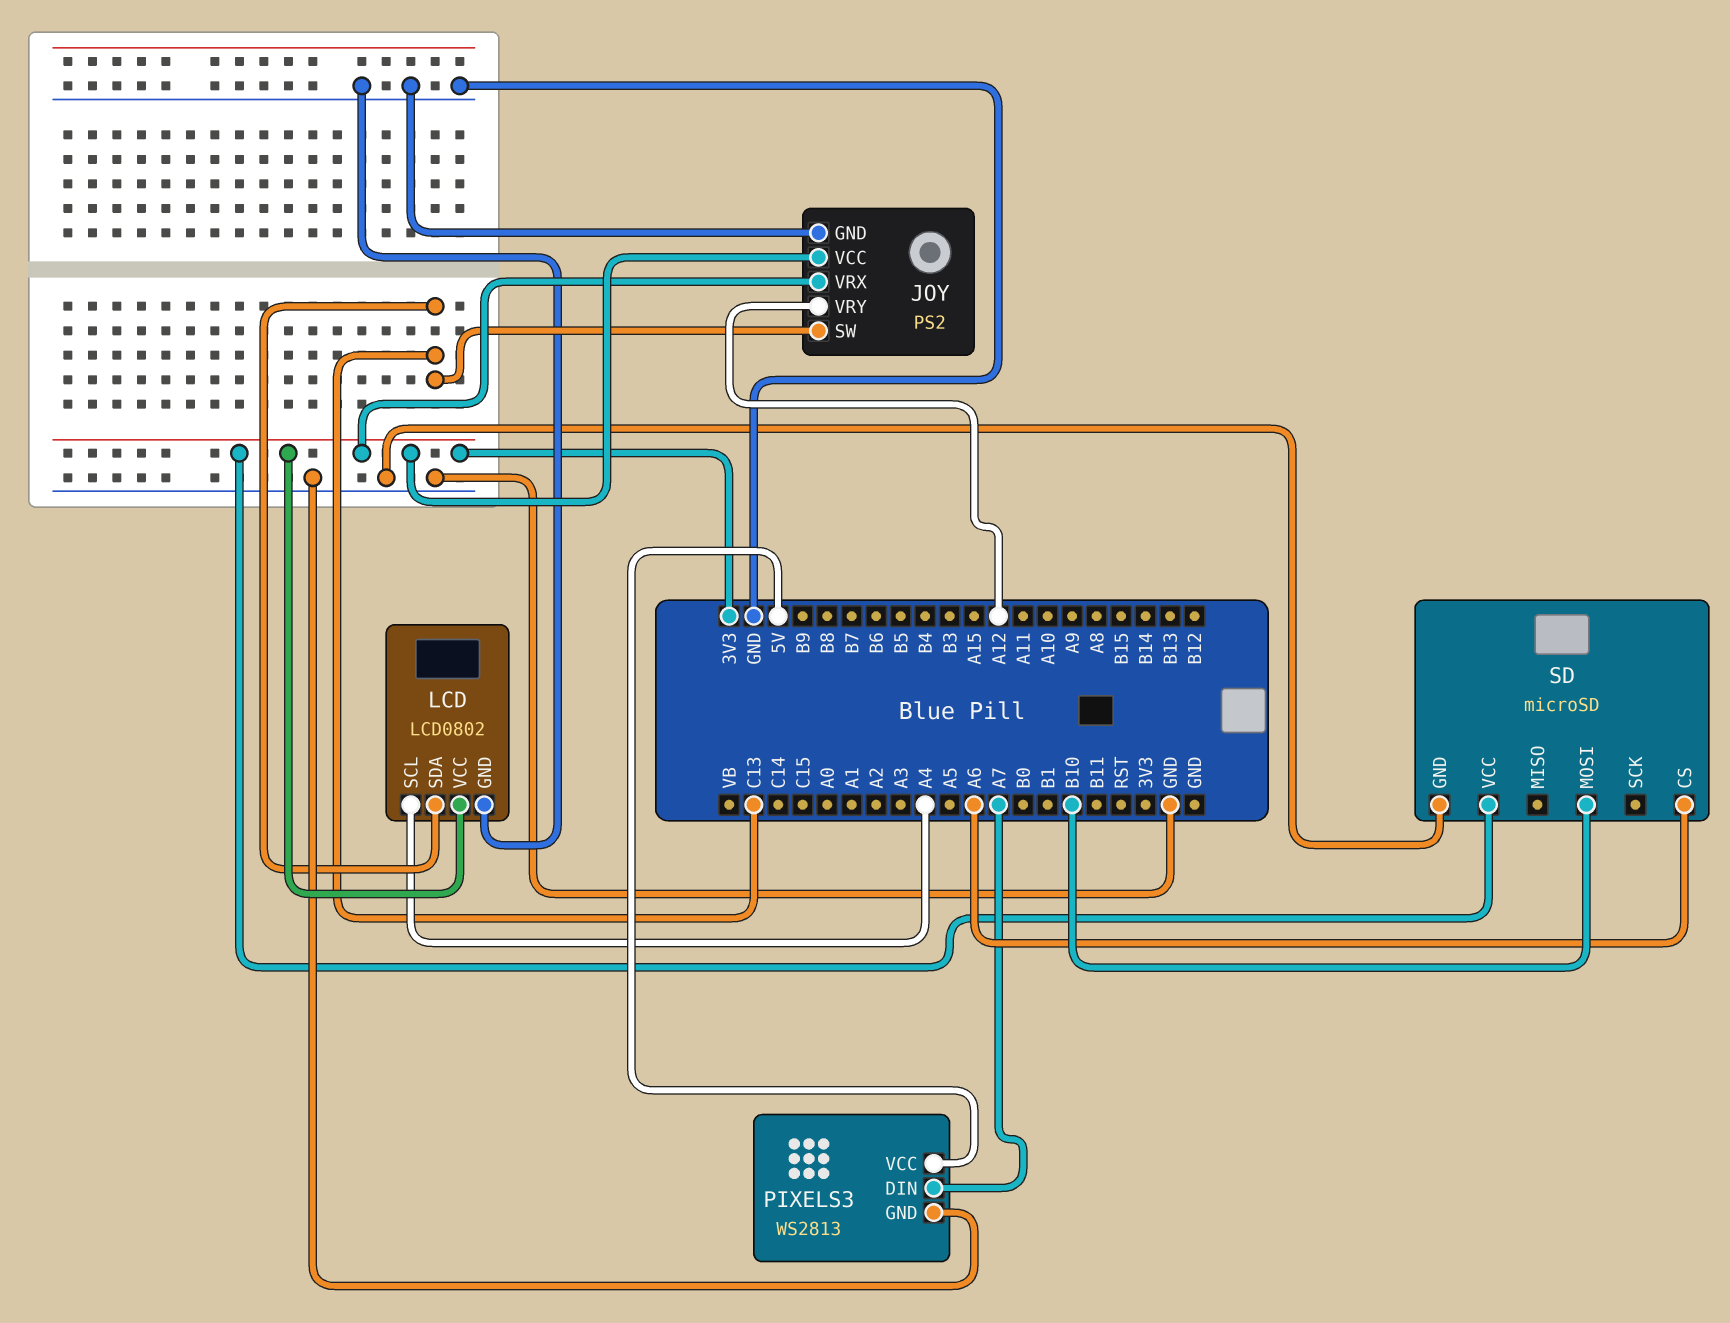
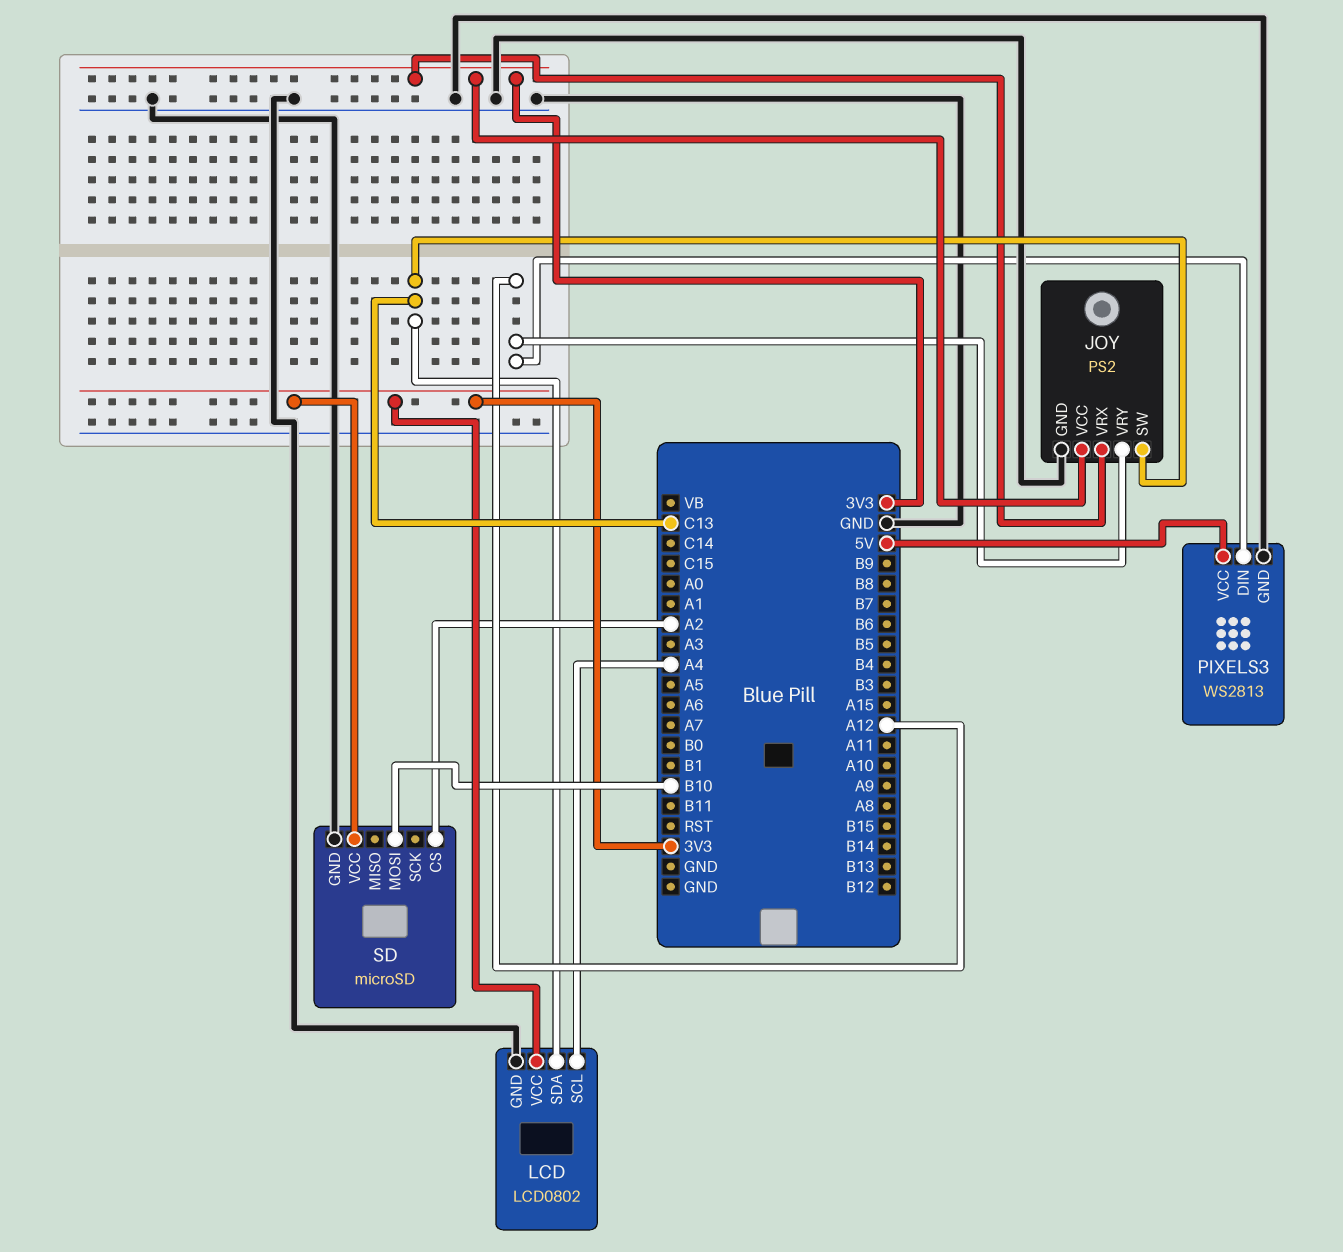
PIXELS3 pin DIN: A7 -> A12
SD pin CS: A6 -> A2

